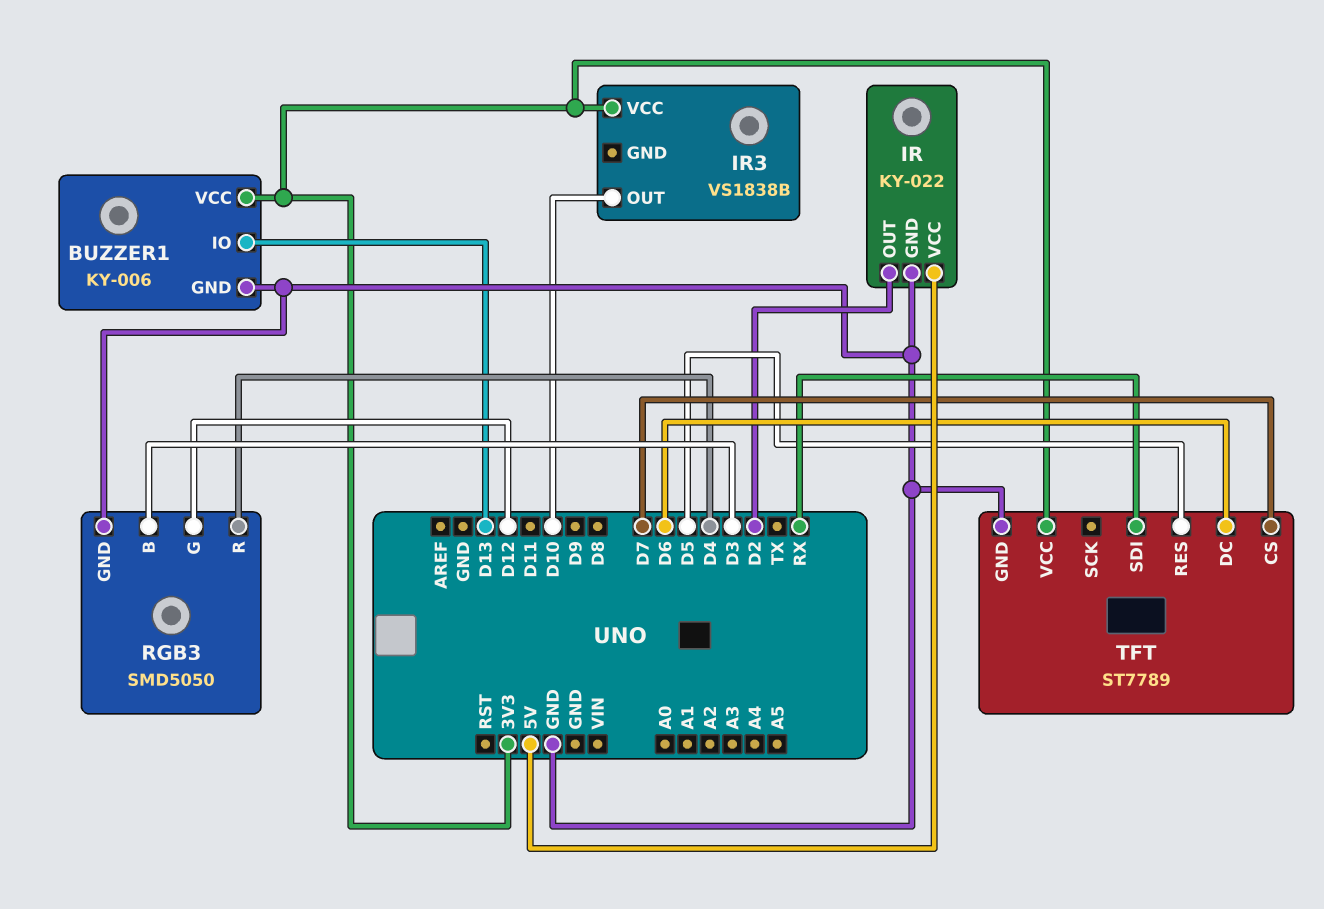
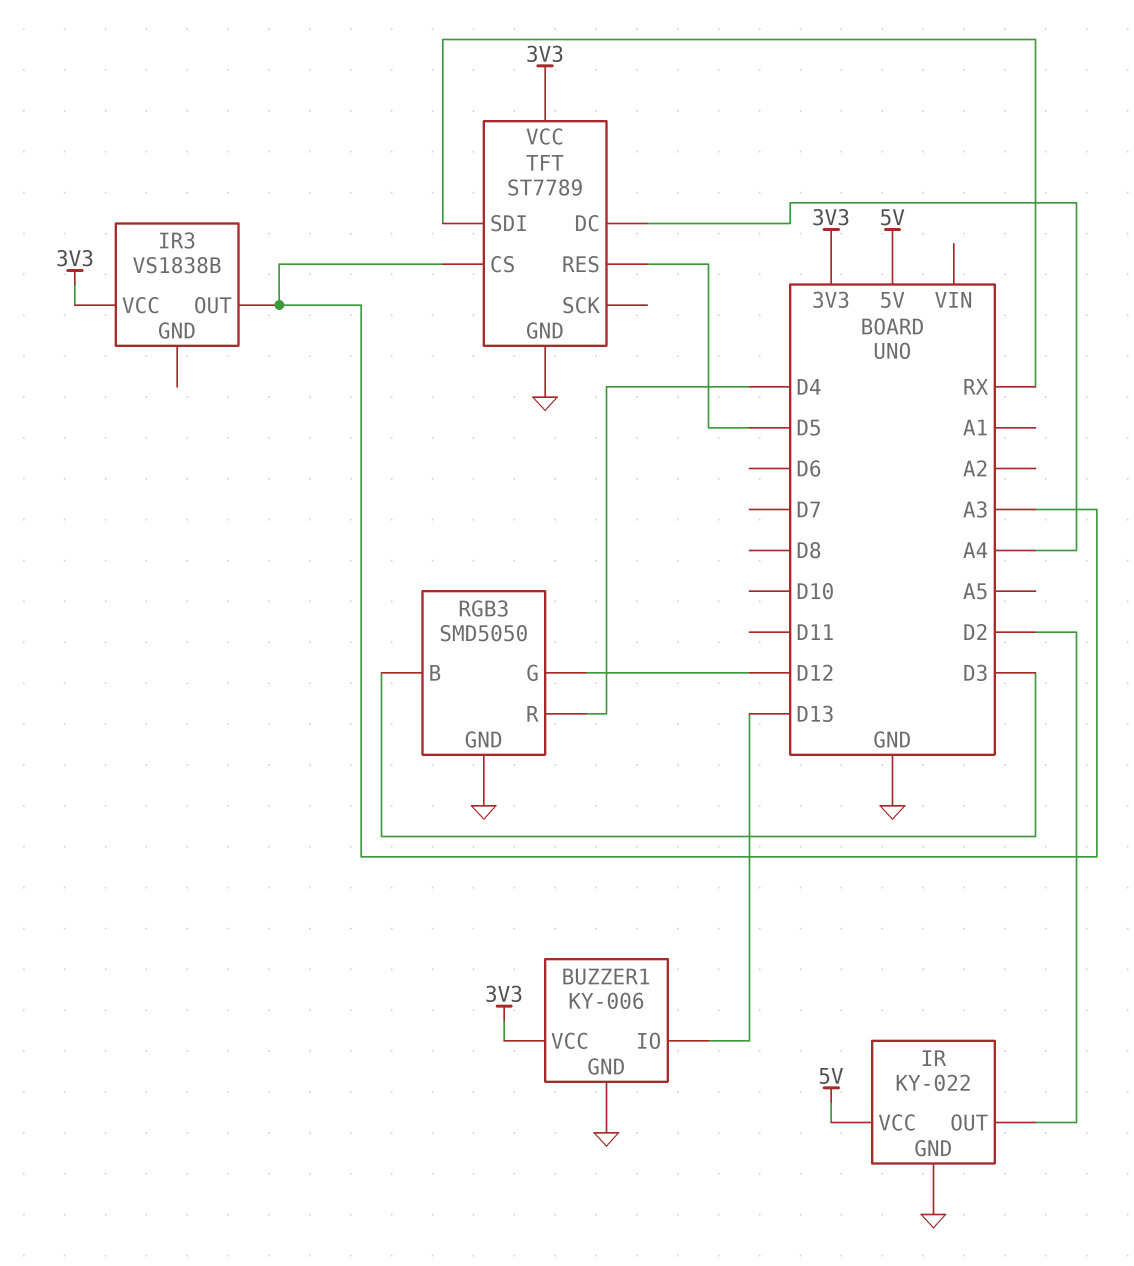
IR3 pin OUT: D10 -> A3
TFT pin CS: D7 -> A3
TFT pin DC: D6 -> A4

